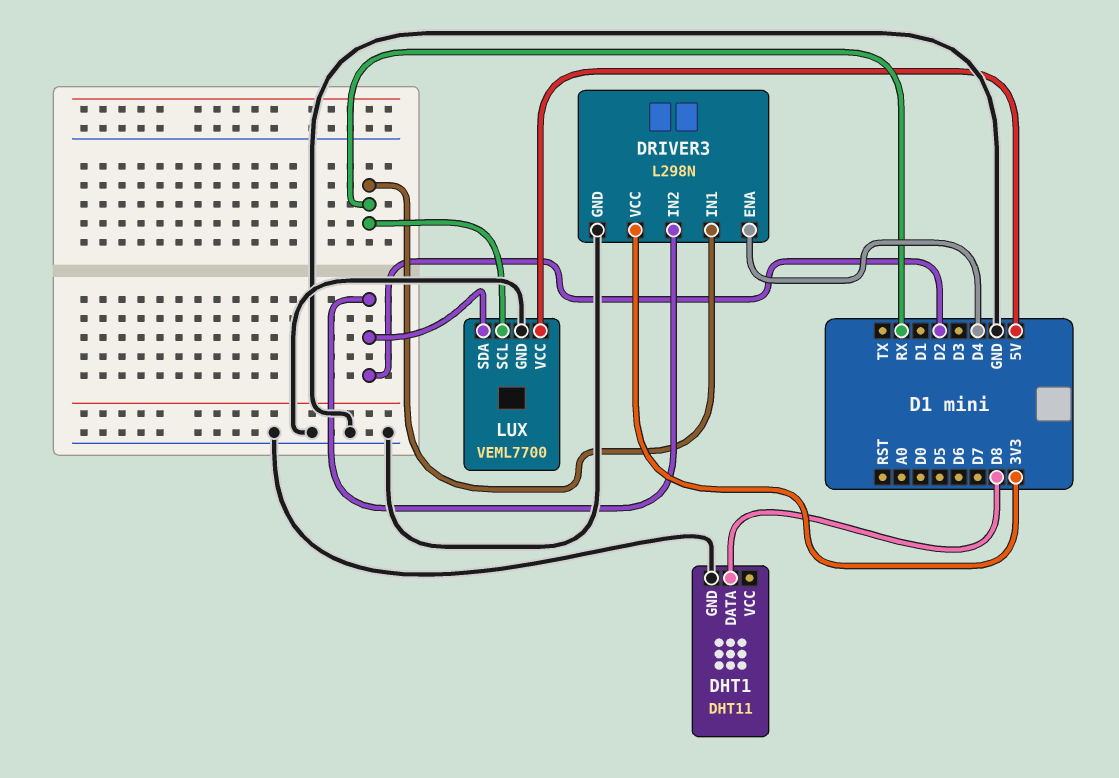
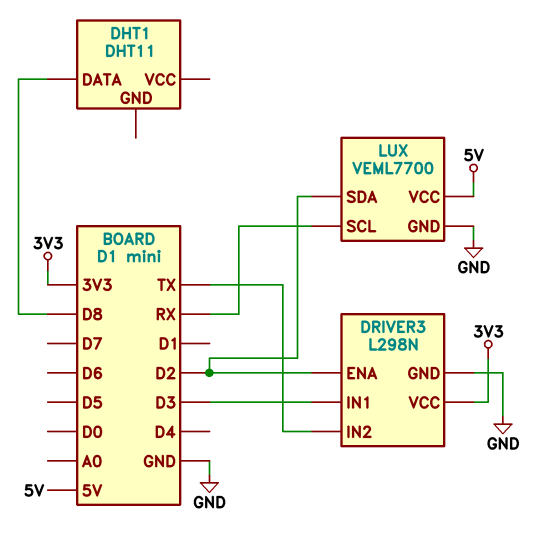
DHT1 pin GND: GND -> none
DRIVER3 pin ENA: D4 -> D2
DRIVER3 pin IN1: RX -> D3
DRIVER3 pin IN2: D2 -> TX

